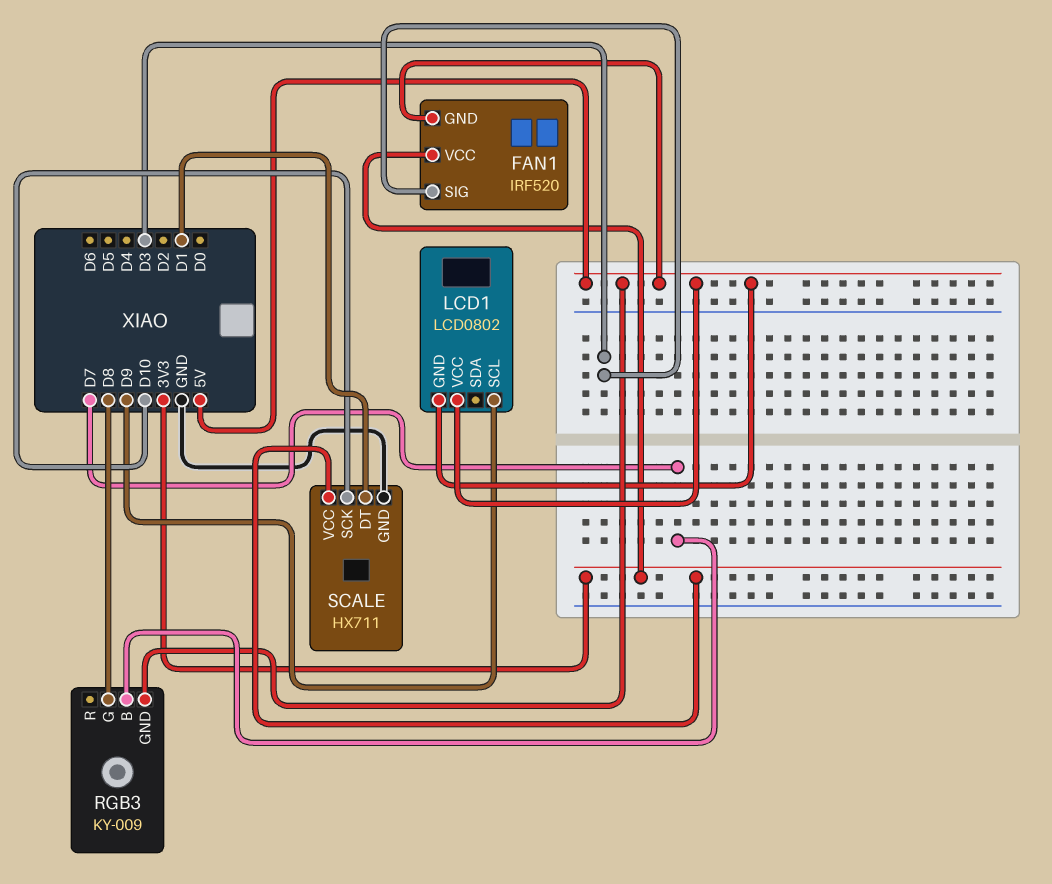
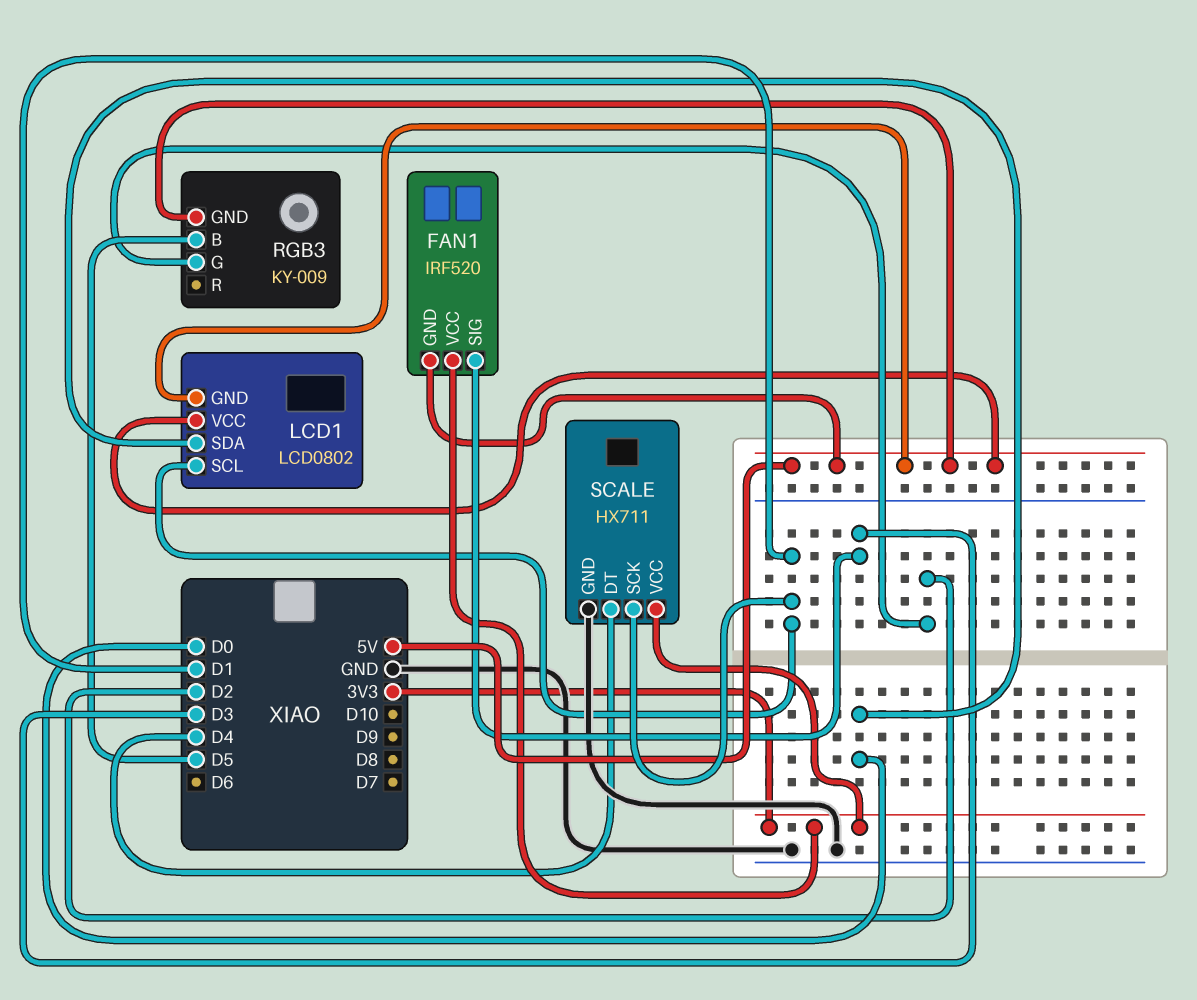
LCD1 pin SCL: D9 -> D1
LCD1 pin SDA: none -> D0
RGB3 pin B: D7 -> D5
RGB3 pin G: D8 -> D2
SCALE pin DT: D1 -> D4
SCALE pin SCK: D10 -> D1

